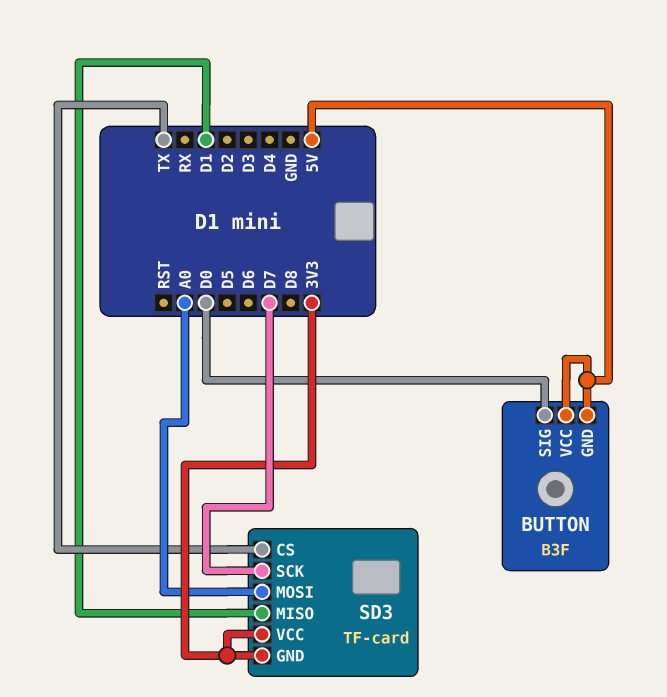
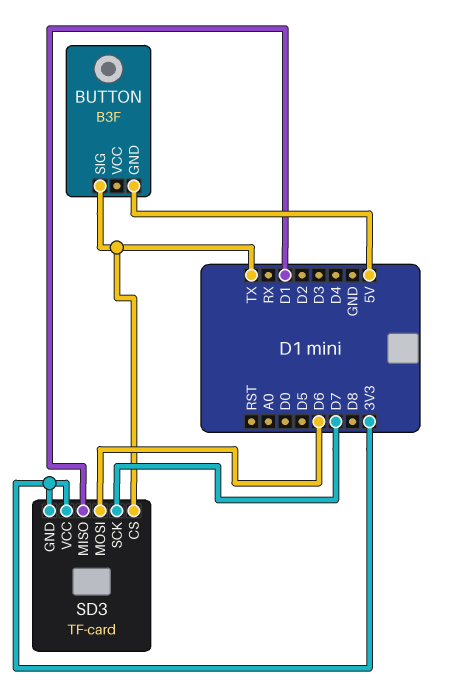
BUTTON pin SIG: D0 -> TX
BUTTON pin VCC: 5V -> none
SD3 pin MOSI: A0 -> D6

